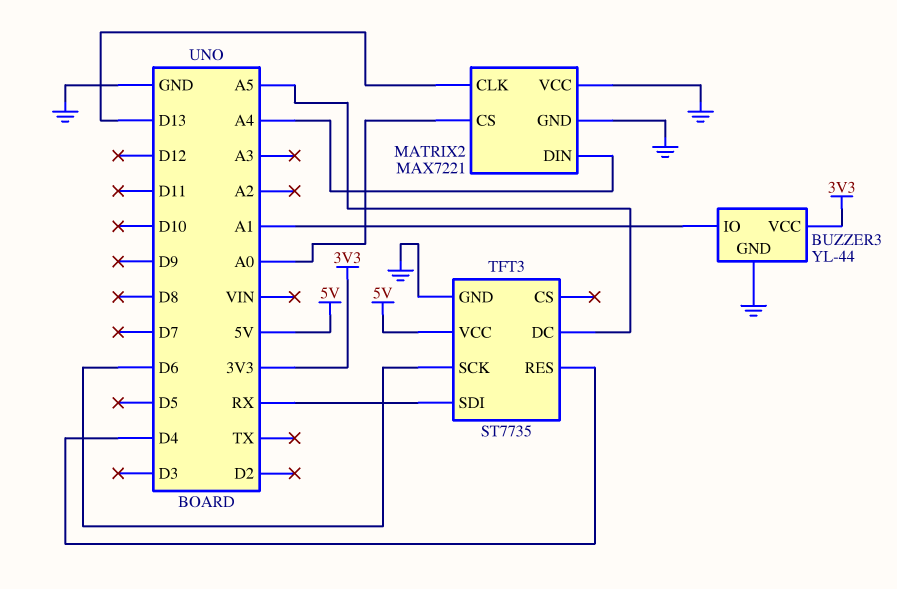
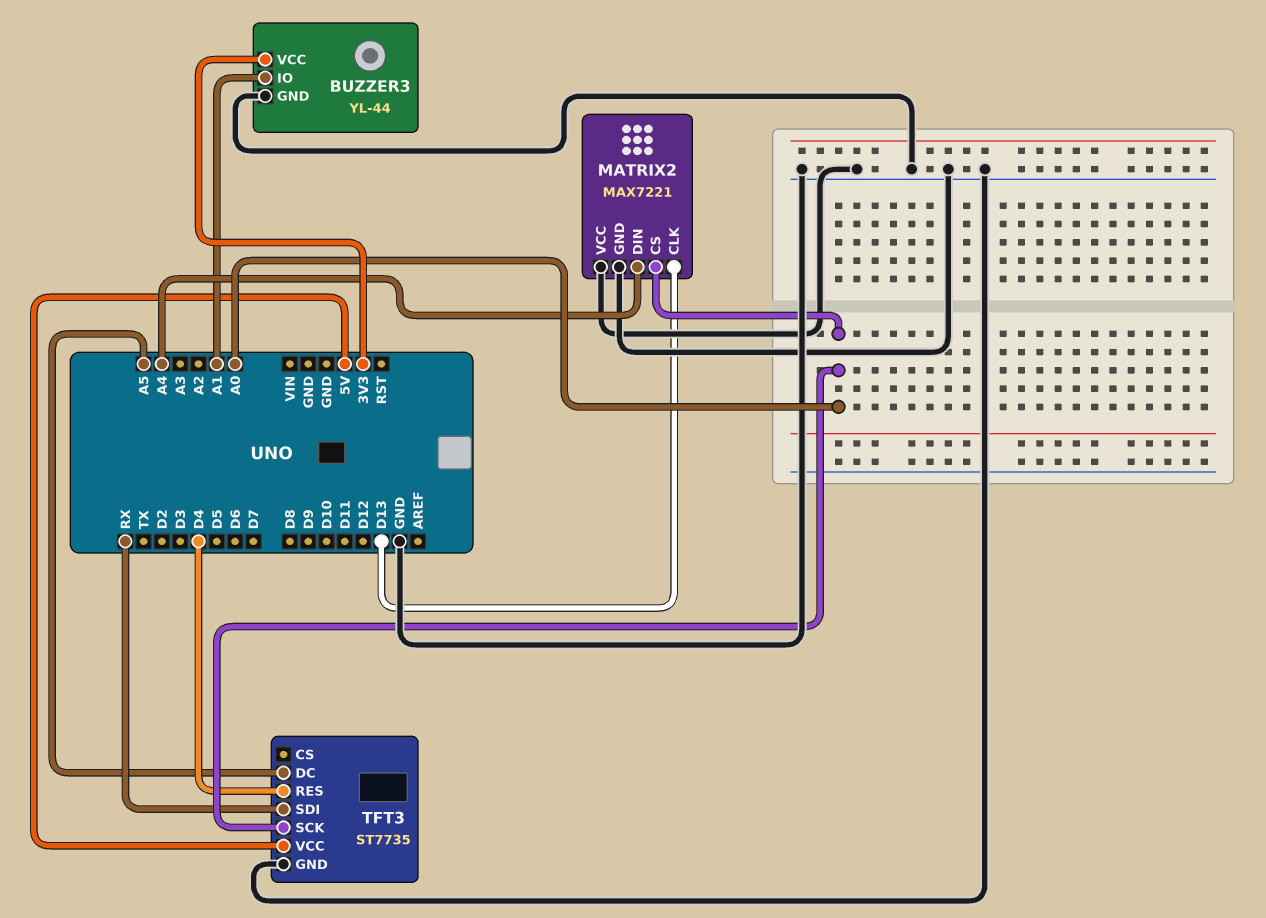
TFT3 pin SCK: D6 -> A0

